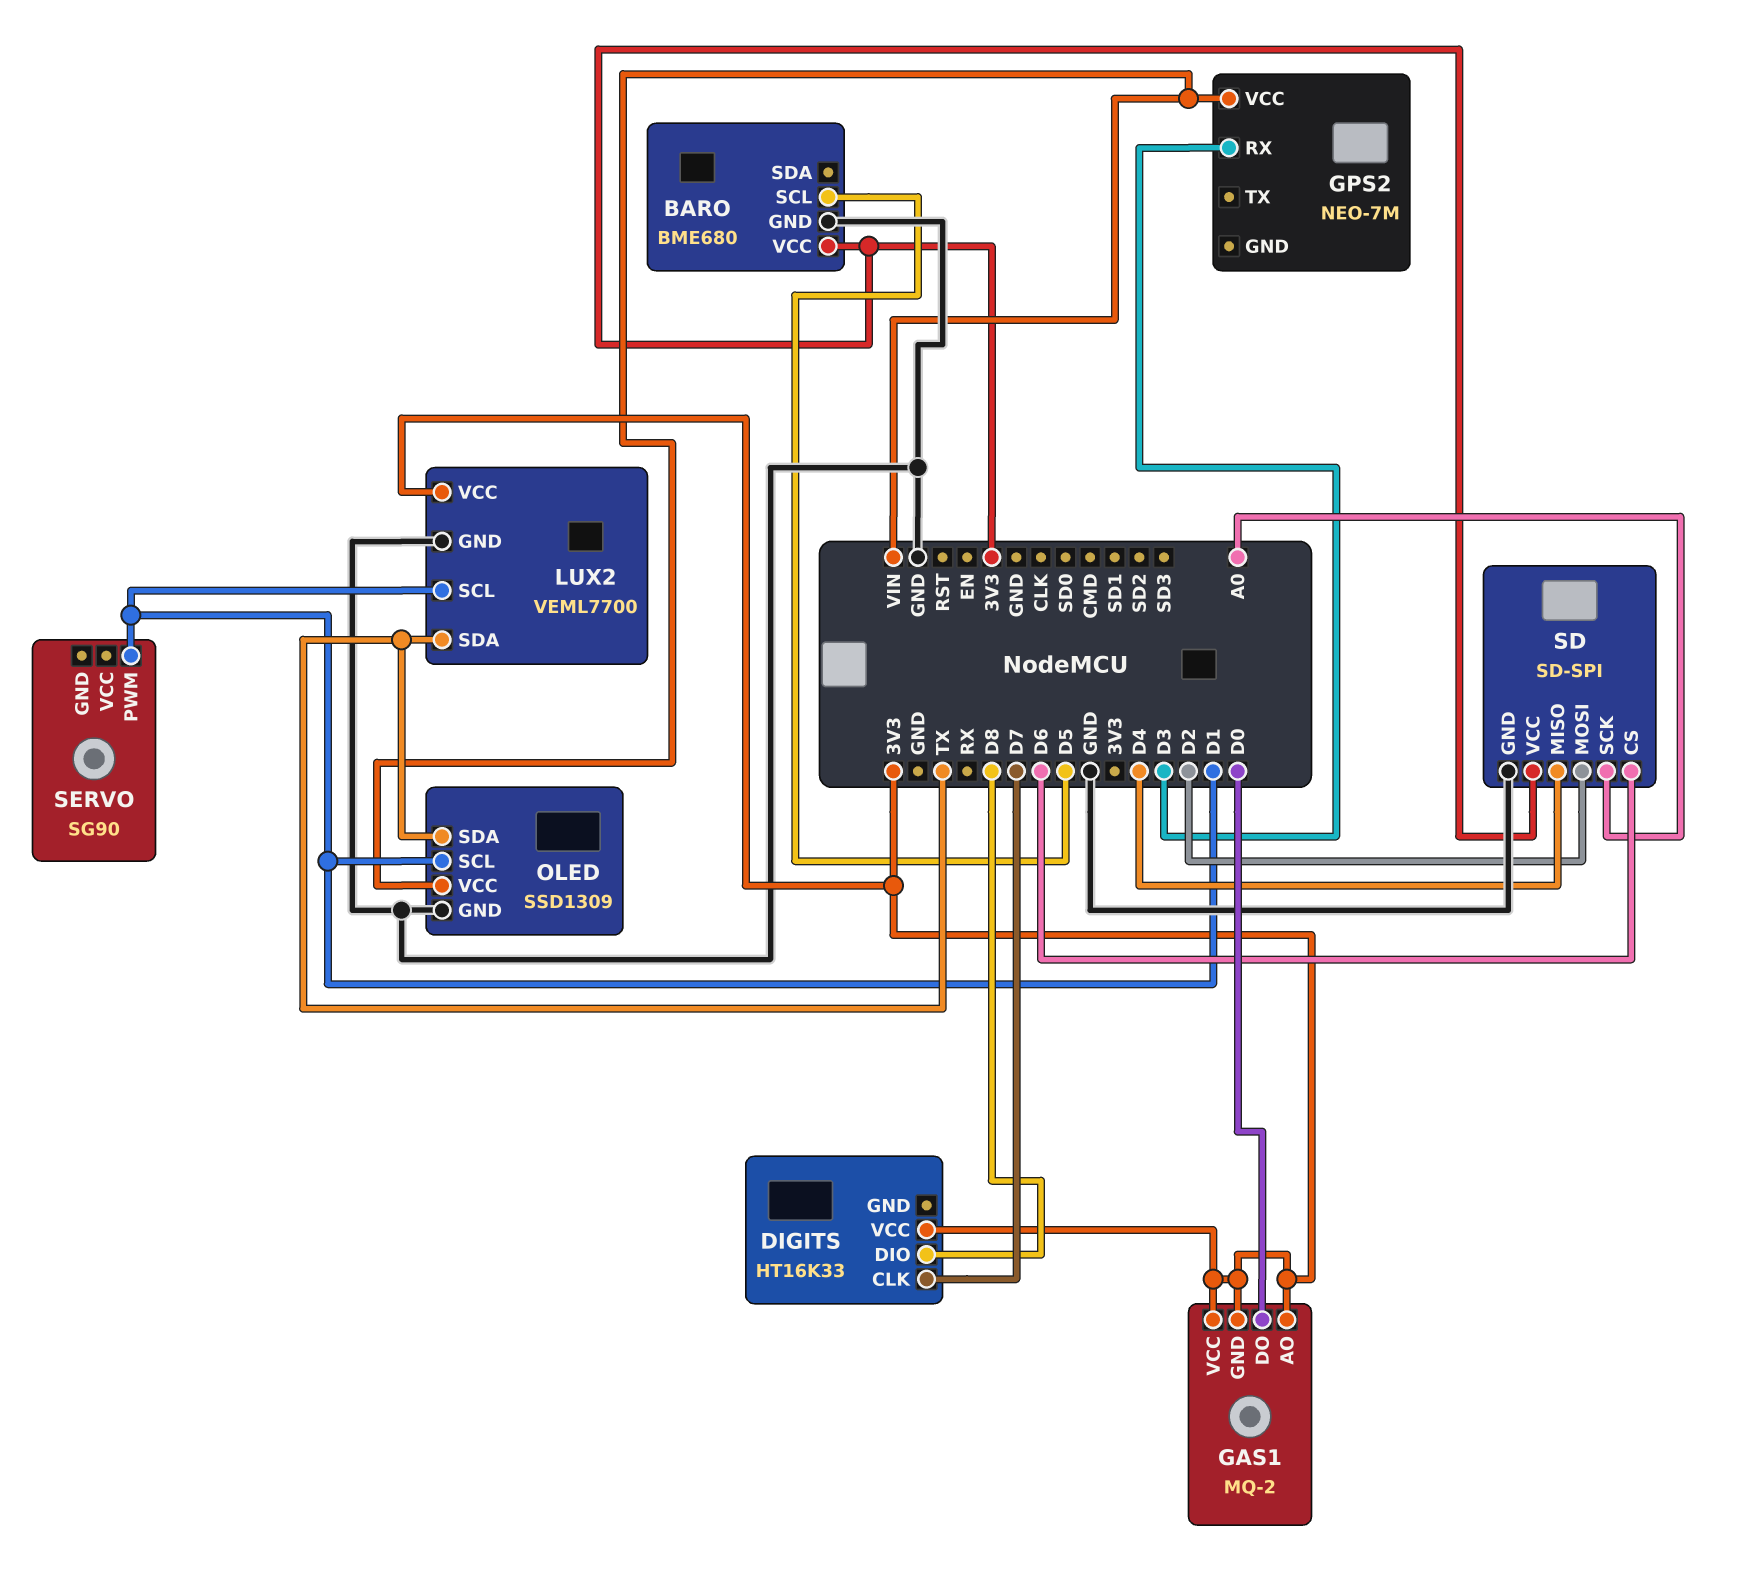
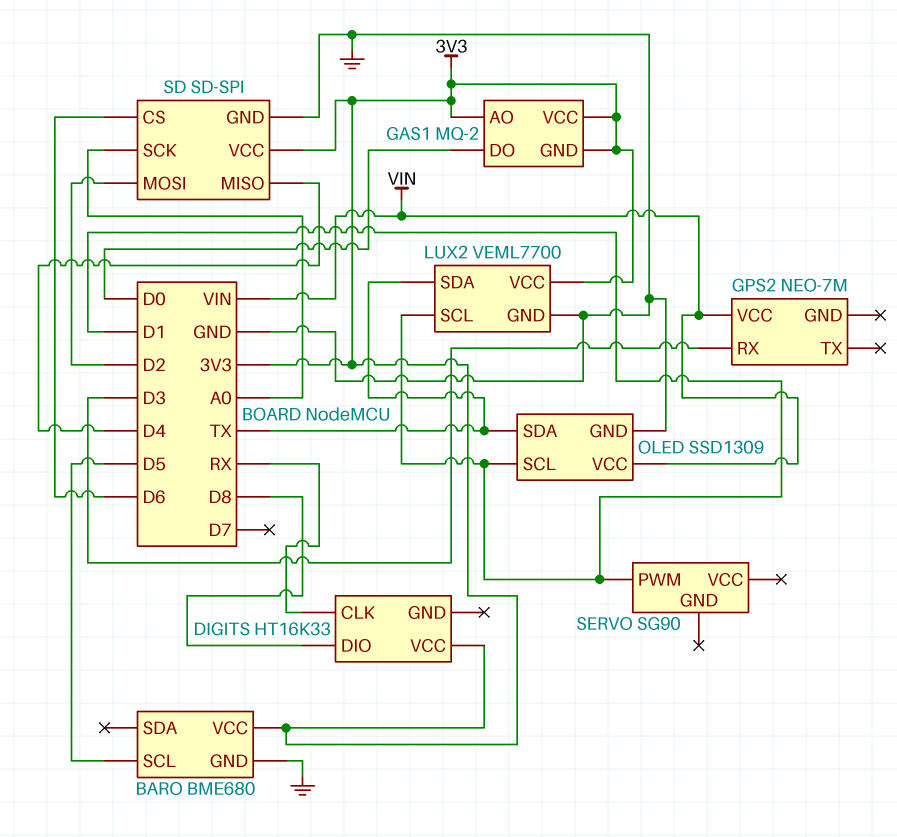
DIGITS pin CLK: D7 -> RX

